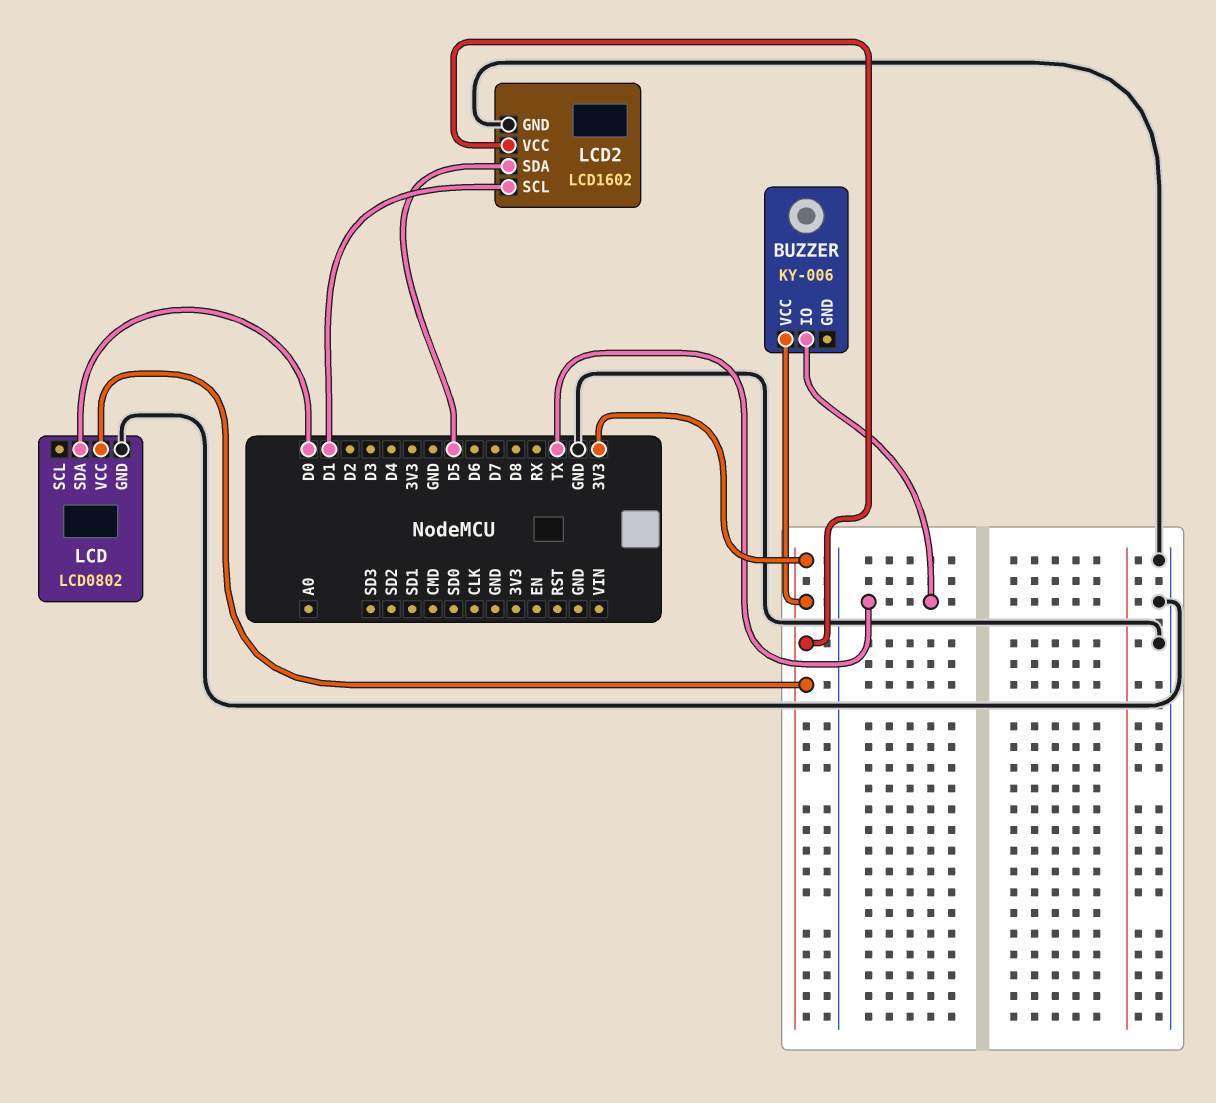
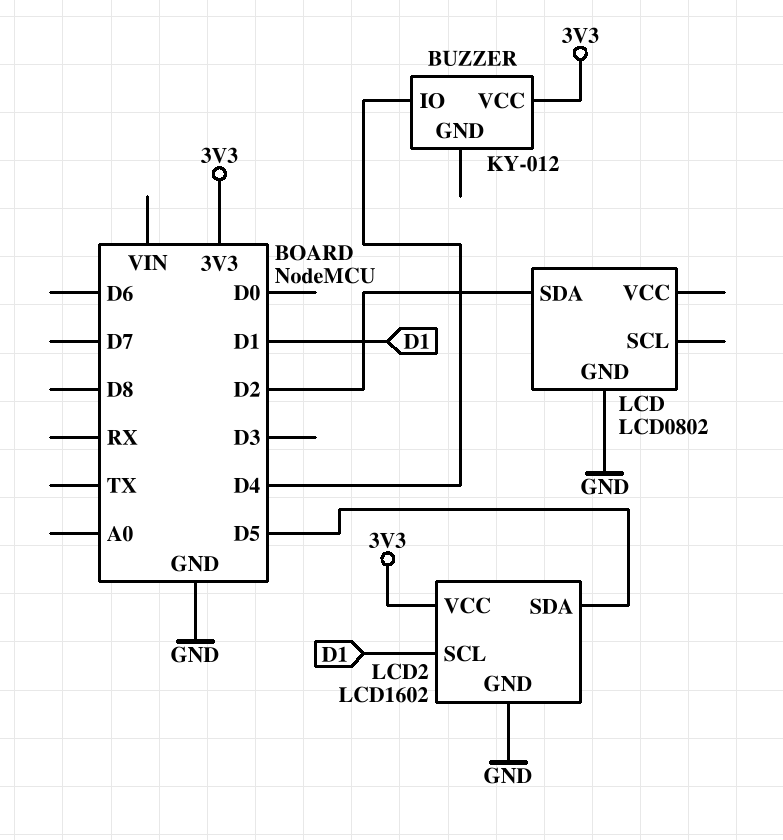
BUZZER: KY-006 -> KY-012
BUZZER pin IO: TX -> D4
LCD pin SDA: D0 -> D2
LCD pin VCC: 3V3 -> none

